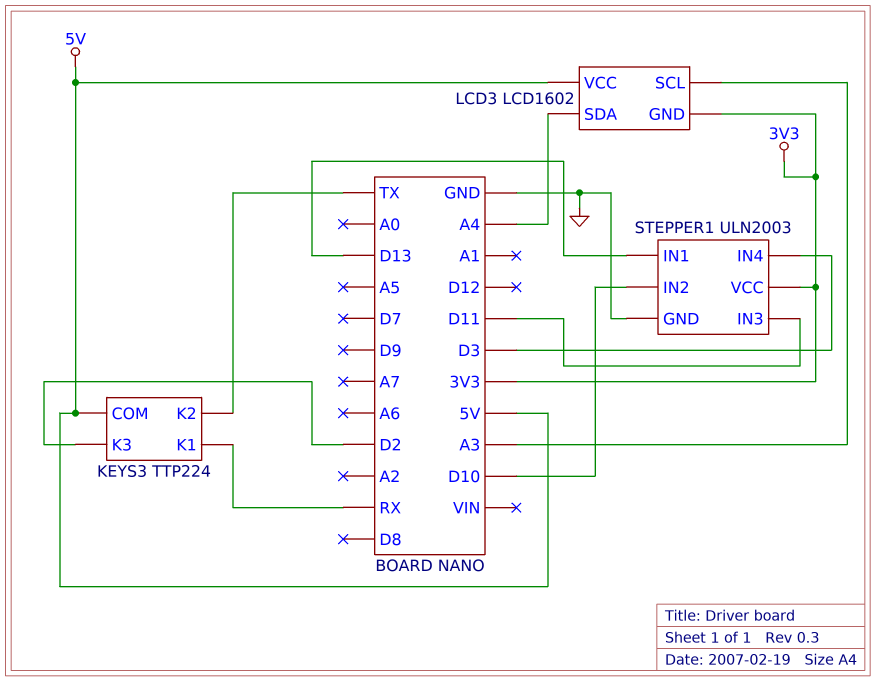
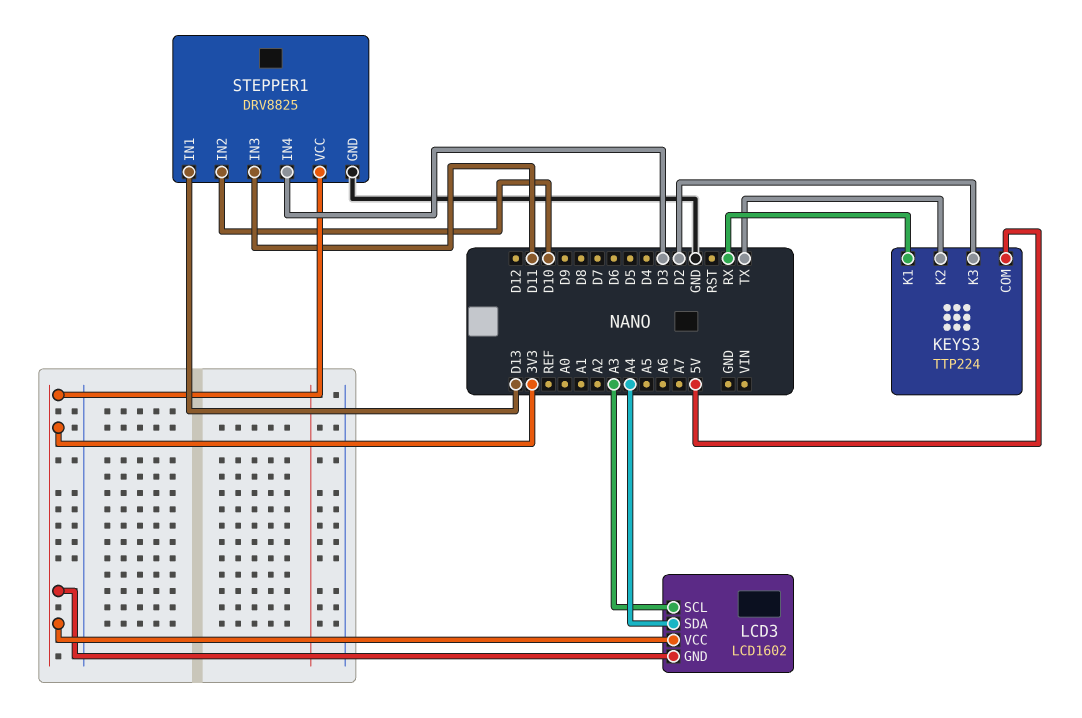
LCD3 pin VCC: 5V -> 3V3
STEPPER1: ULN2003 -> DRV8825

